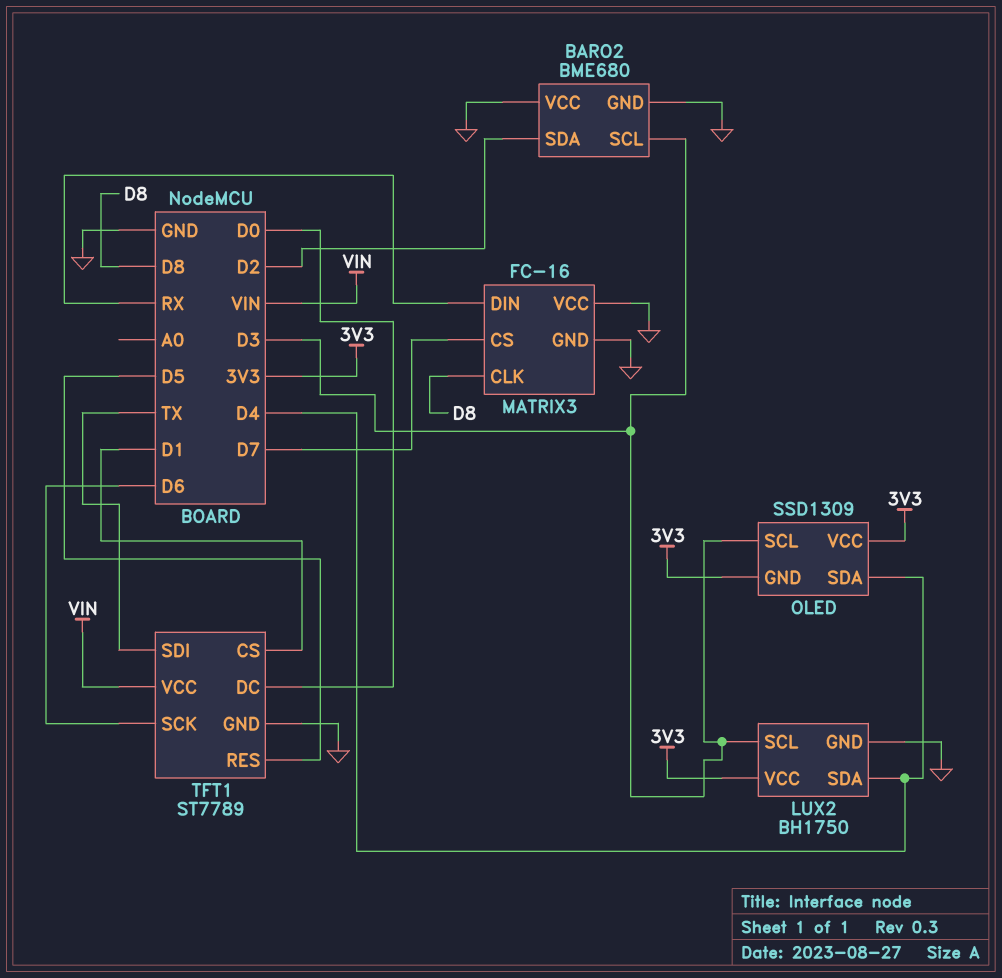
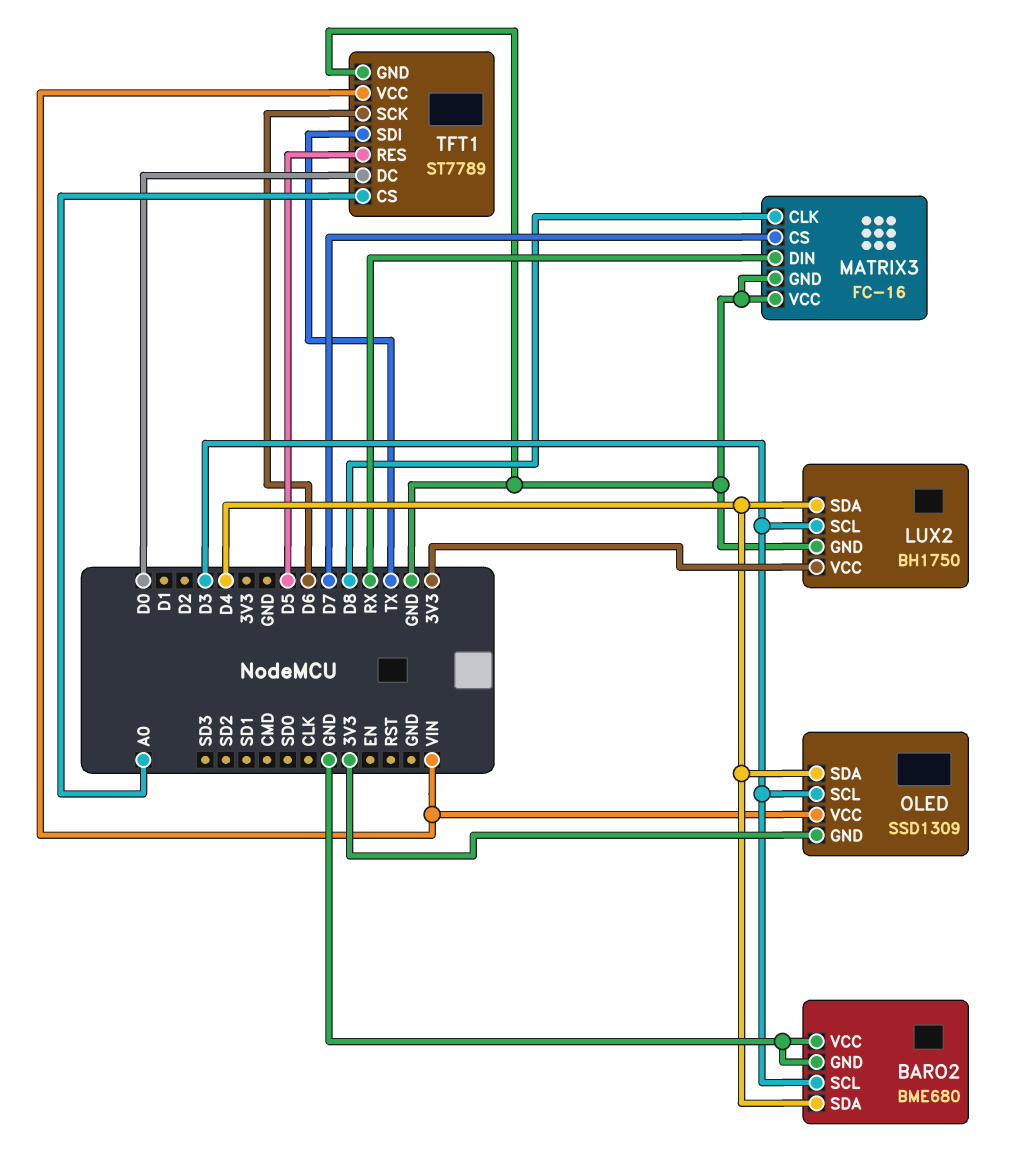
BARO2 pin SDA: D2 -> D4
OLED pin VCC: 3V3 -> VIN
TFT1 pin CS: D1 -> A0

